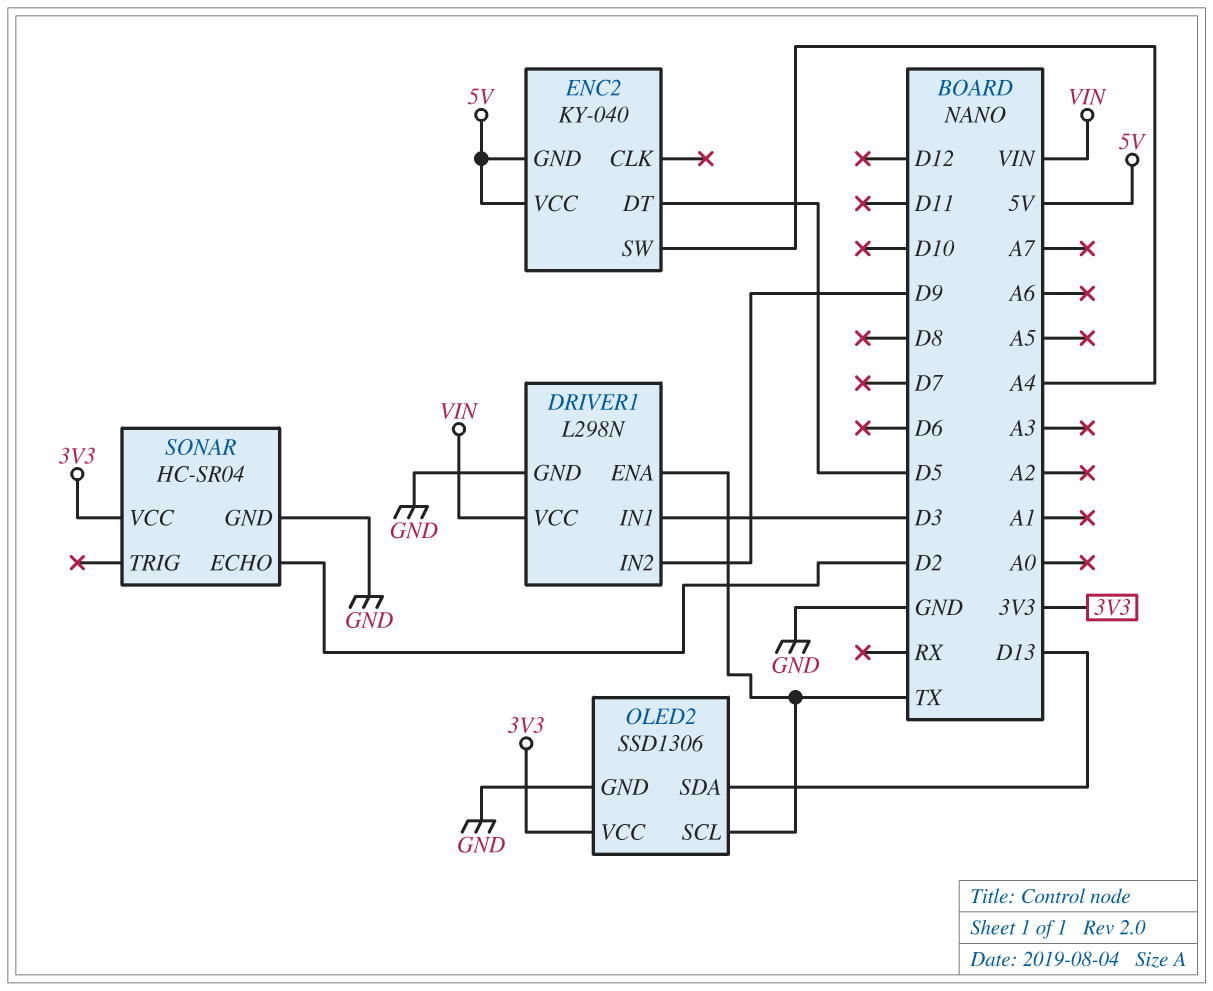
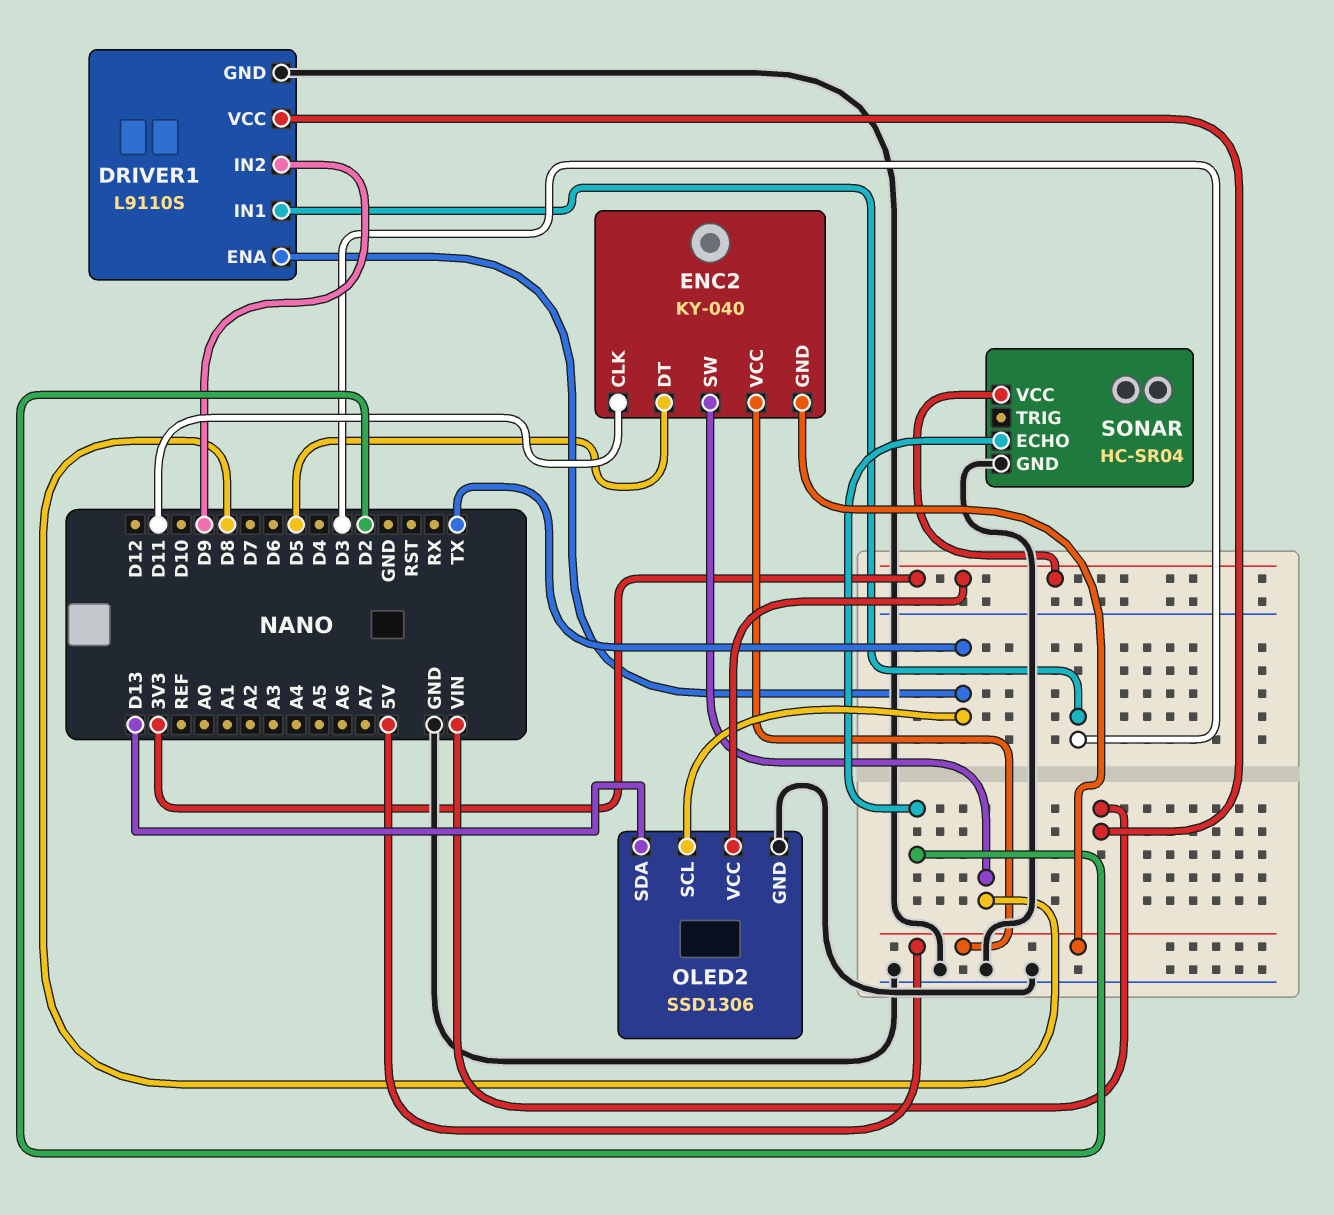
DRIVER1: L298N -> L9110S
ENC2 pin CLK: none -> D11
ENC2 pin SW: A4 -> D8

